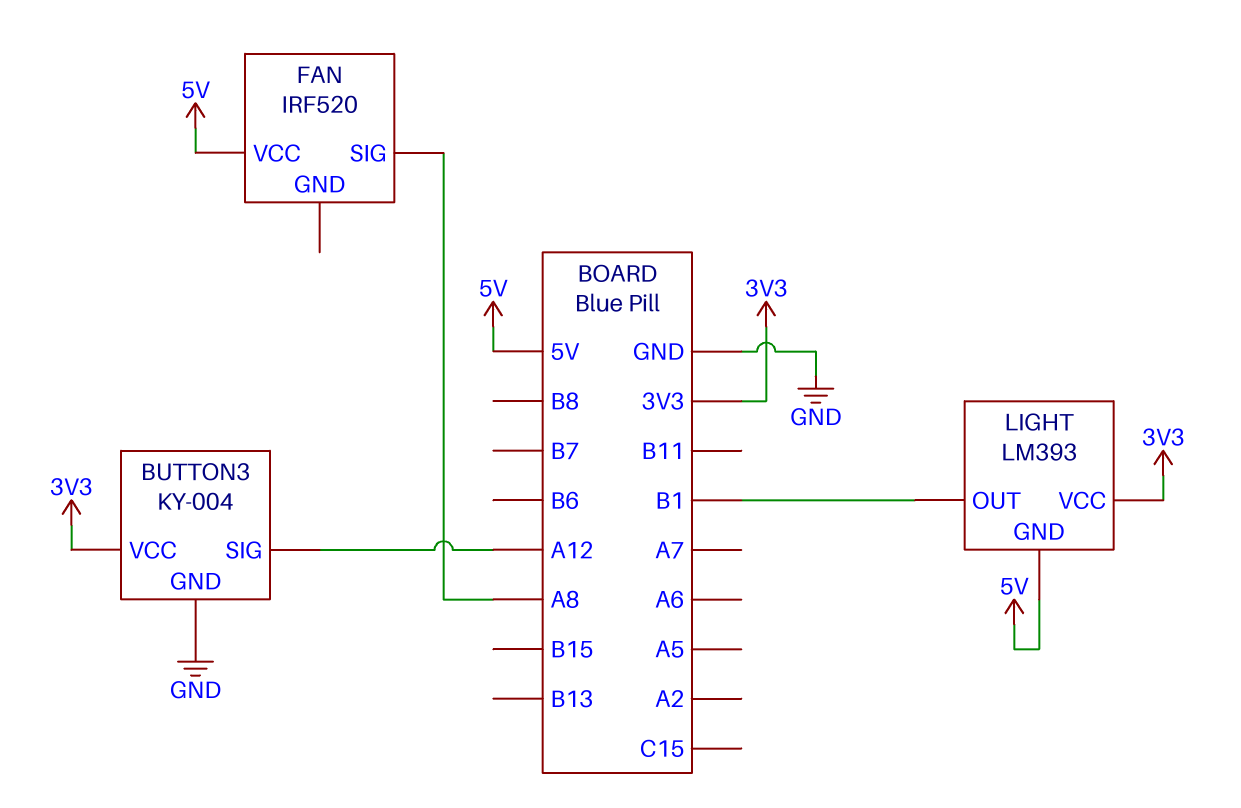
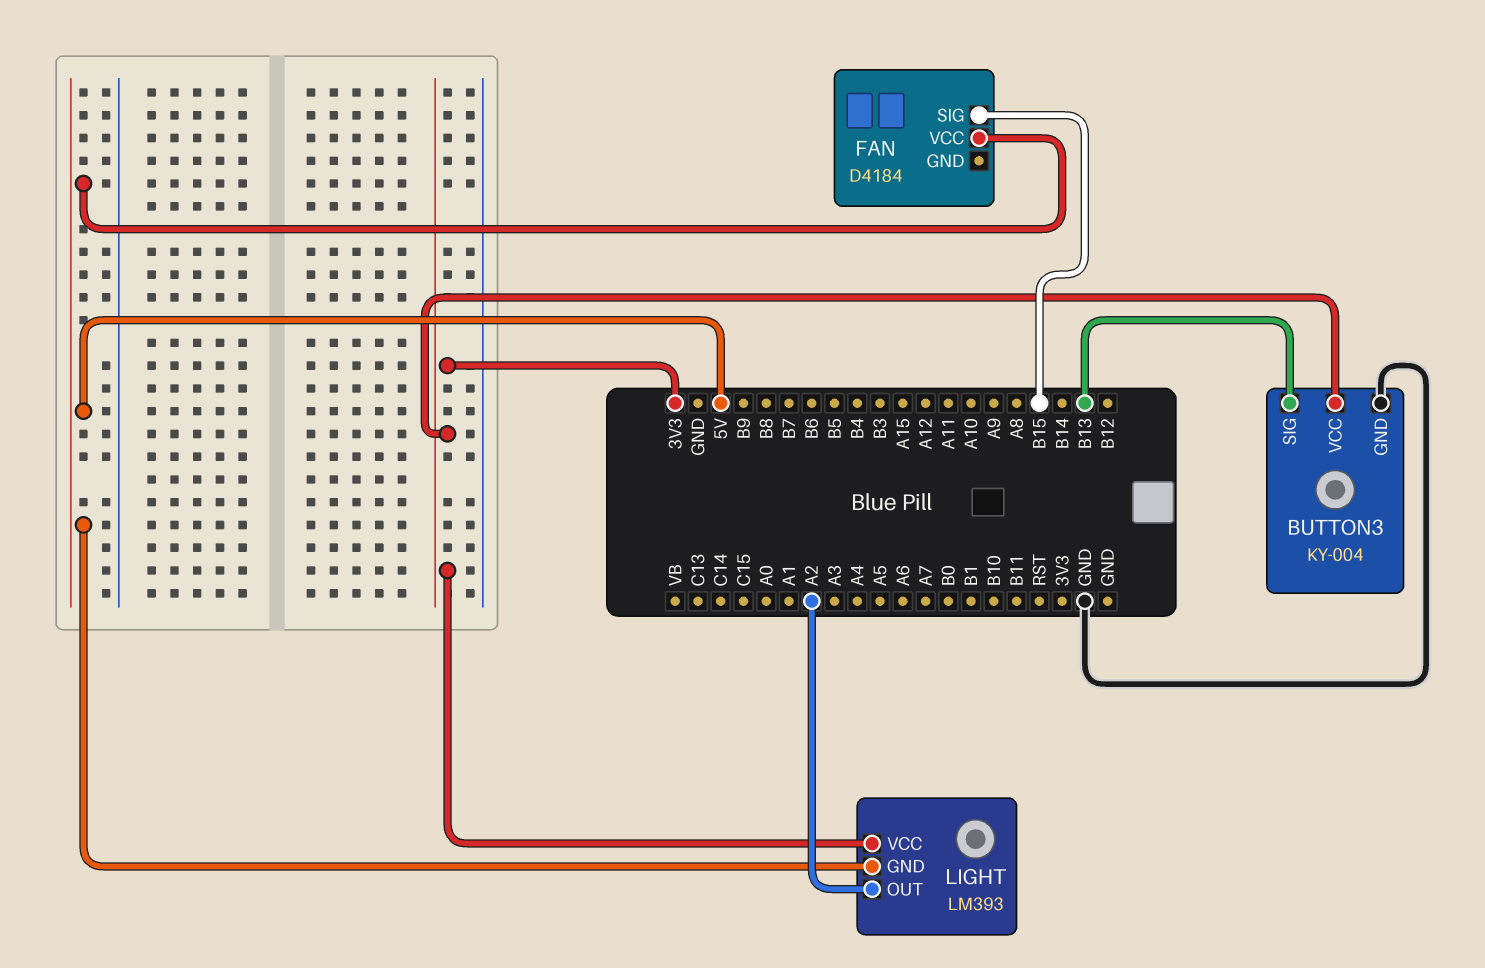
BUTTON3 pin SIG: A12 -> B13
FAN: IRF520 -> D4184
FAN pin SIG: A8 -> B15
LIGHT pin OUT: B1 -> A2

